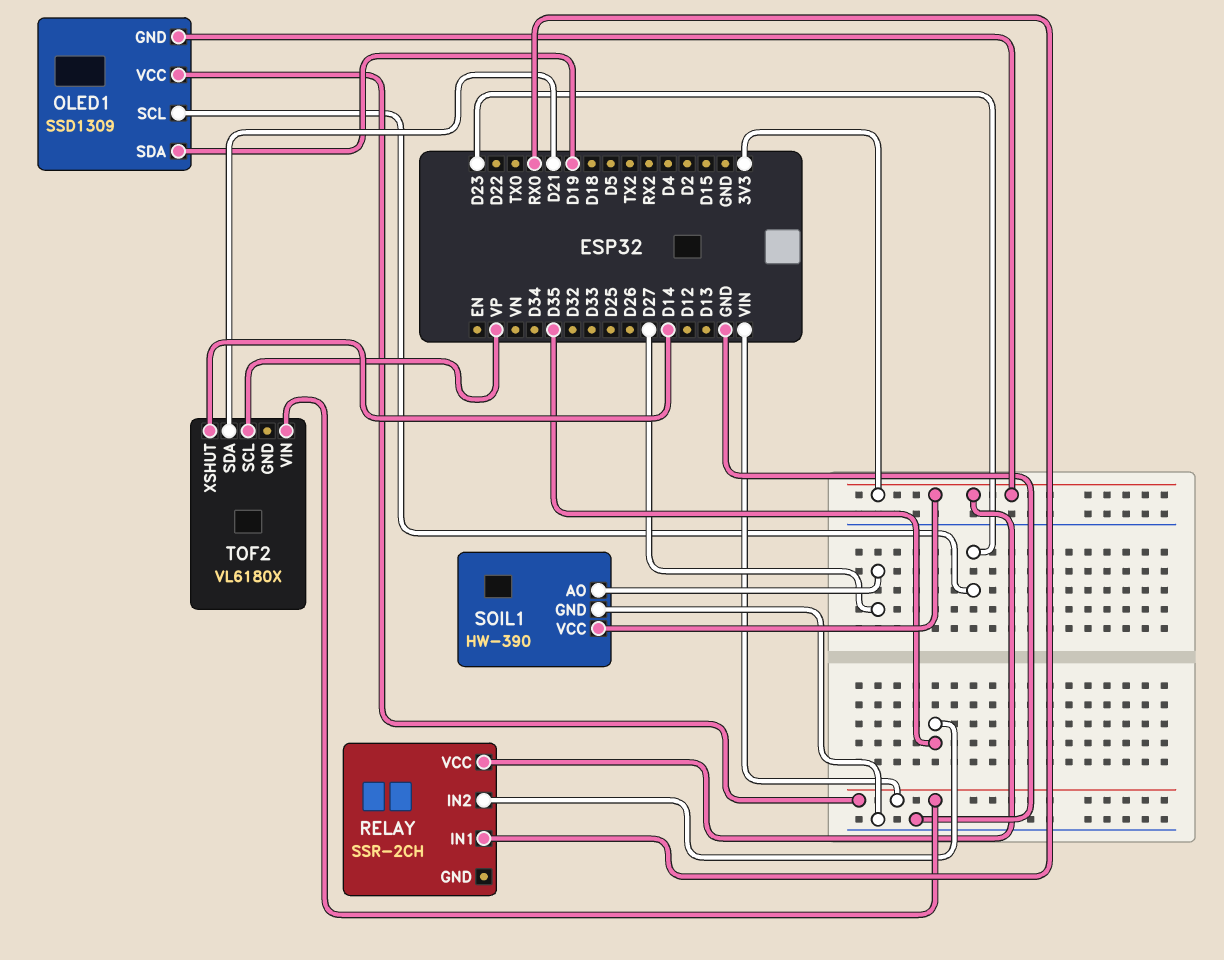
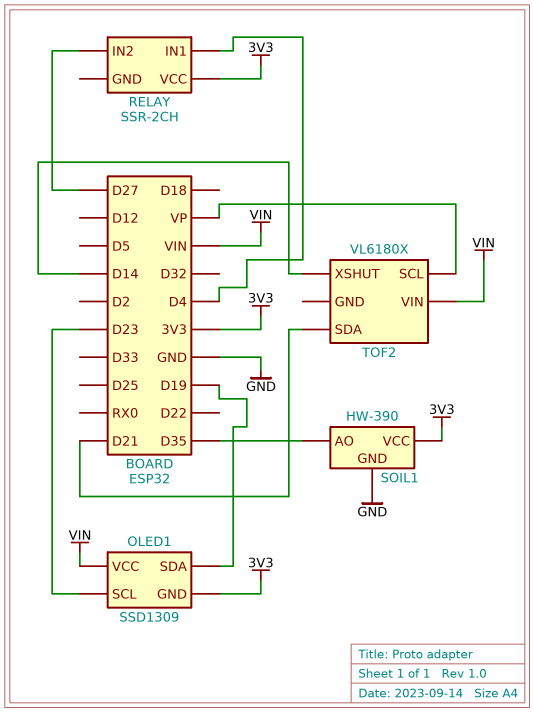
RELAY pin IN1: RX0 -> D4
RELAY pin IN2: D35 -> D27
SOIL1 pin AO: D27 -> D35

